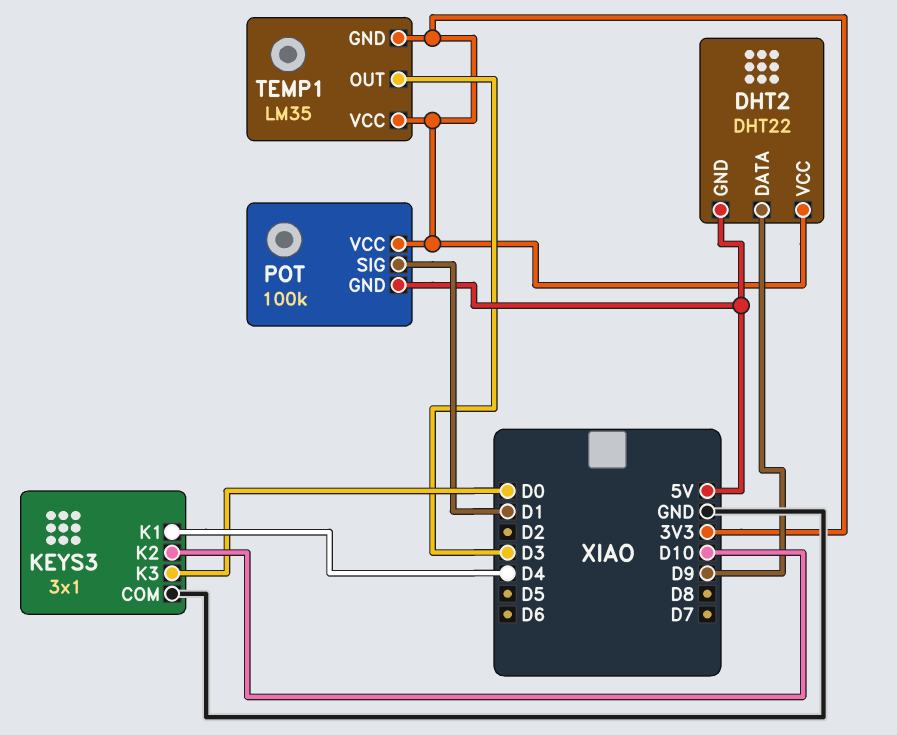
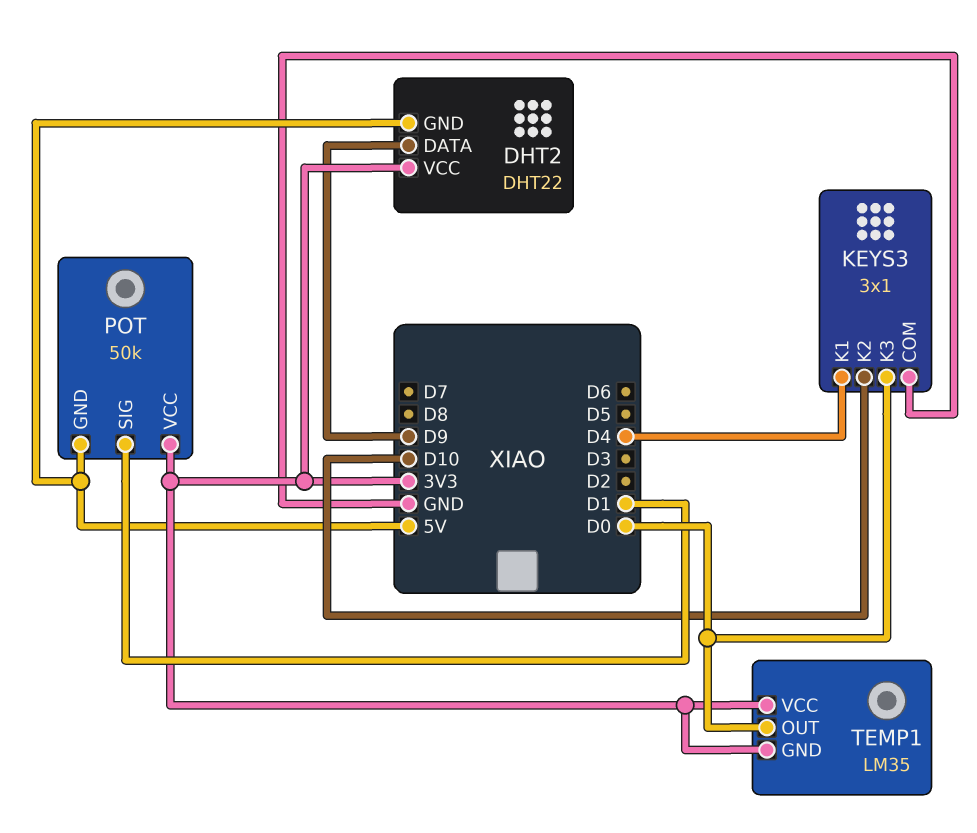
POT: 100k -> 50k
TEMP1 pin OUT: D3 -> D0

